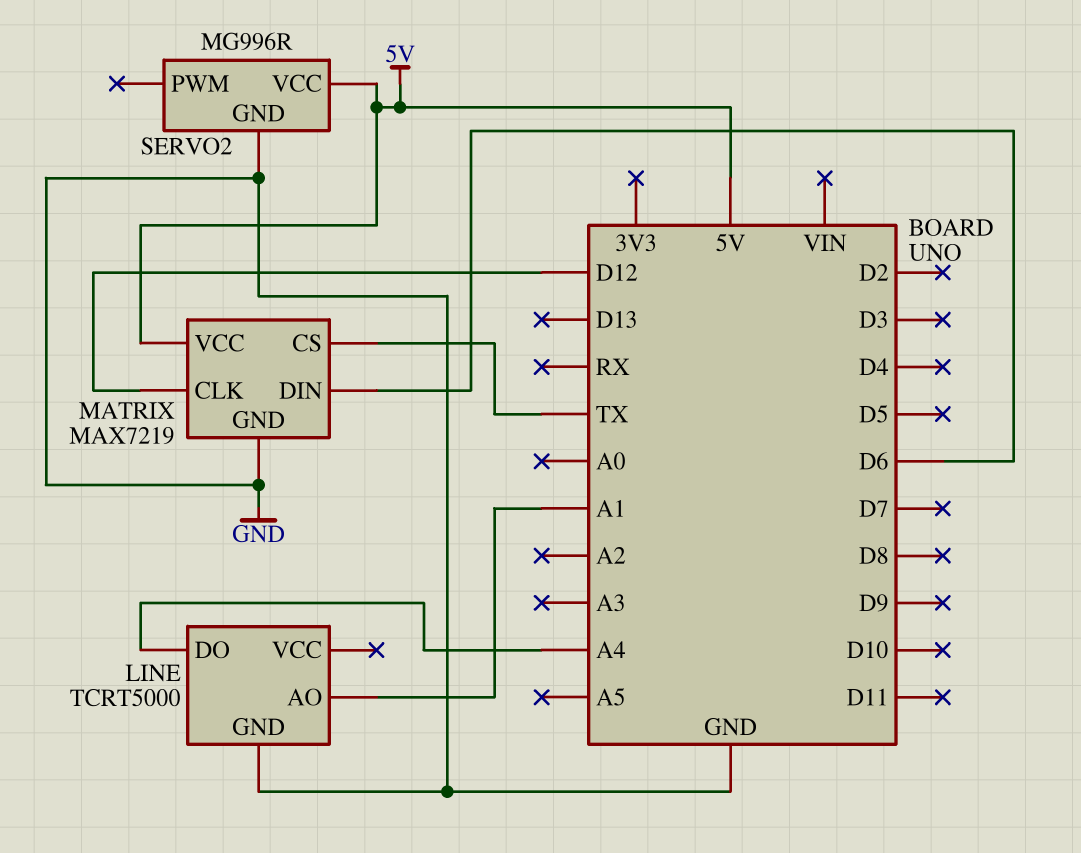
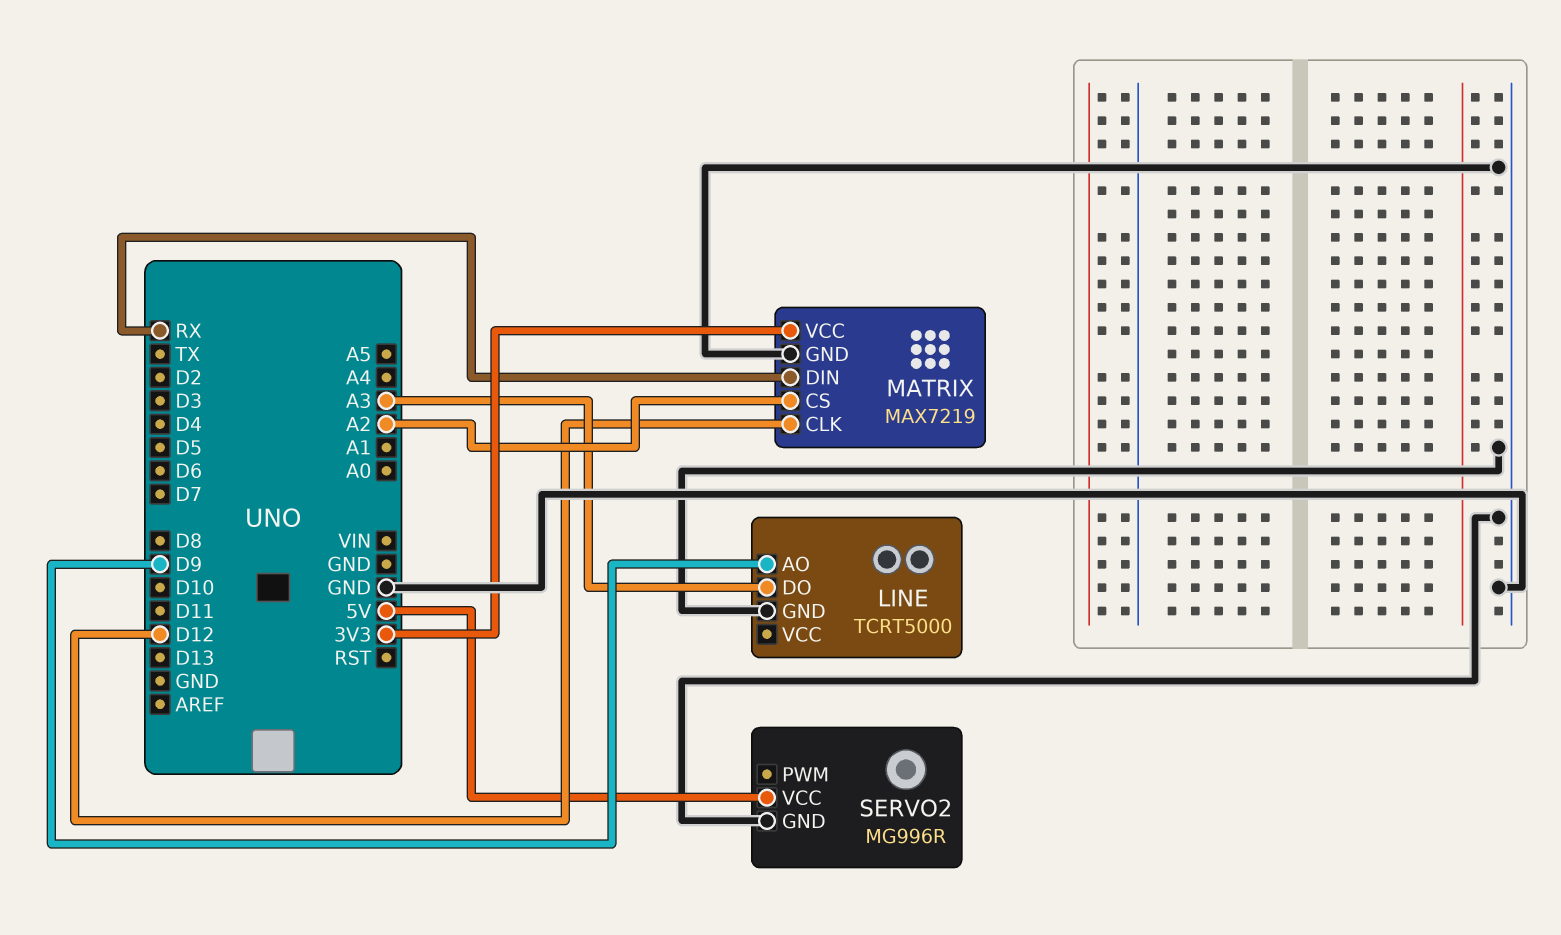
LINE pin AO: A1 -> D9
LINE pin DO: A4 -> A3
MATRIX pin CS: TX -> A2
MATRIX pin DIN: D6 -> RX
MATRIX pin VCC: 5V -> 3V3

